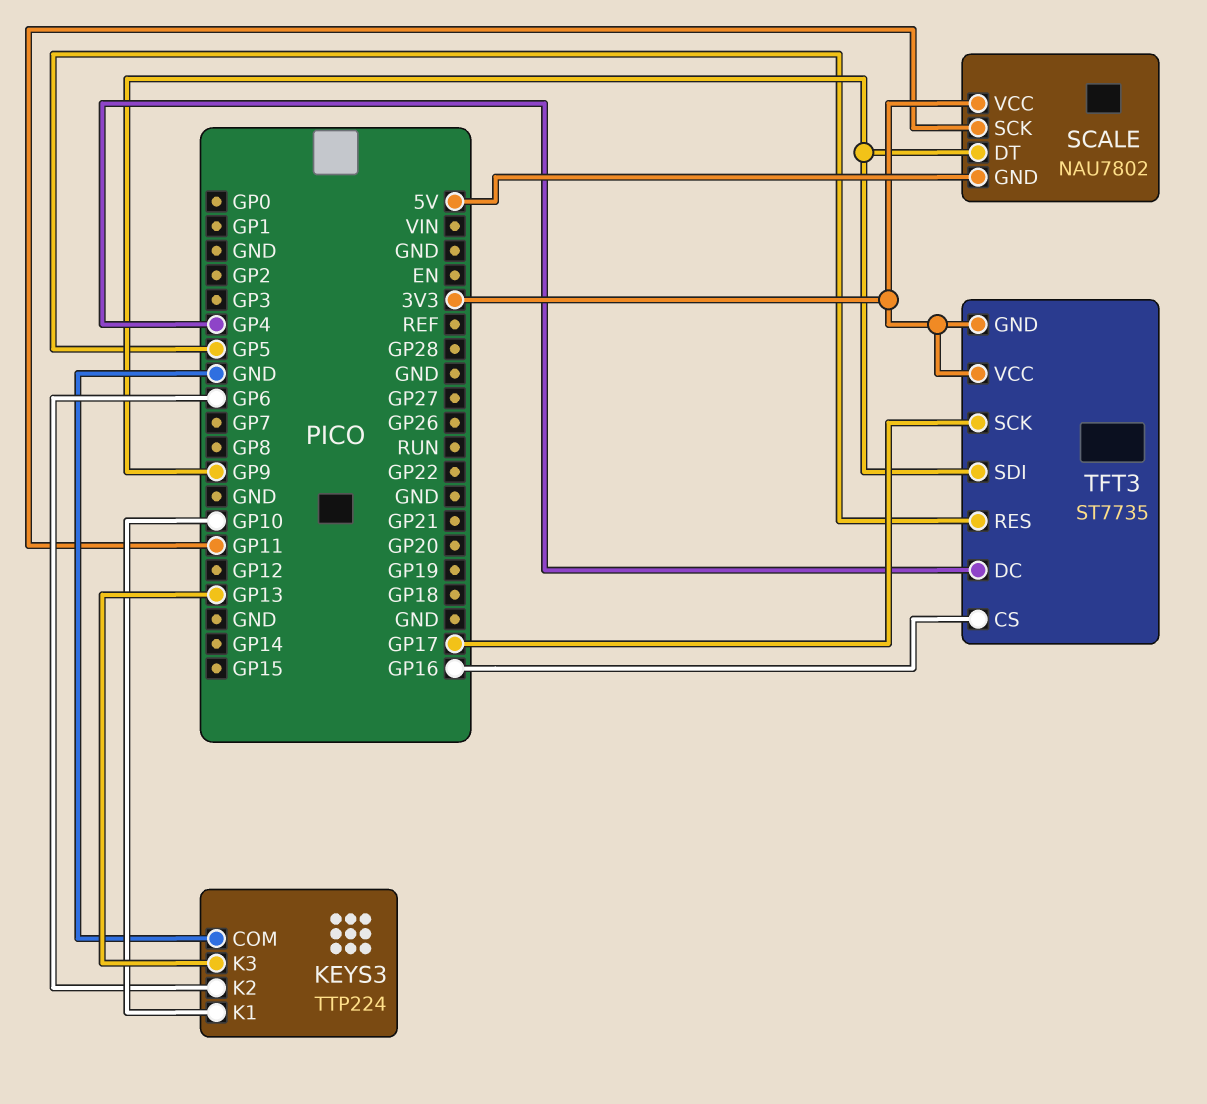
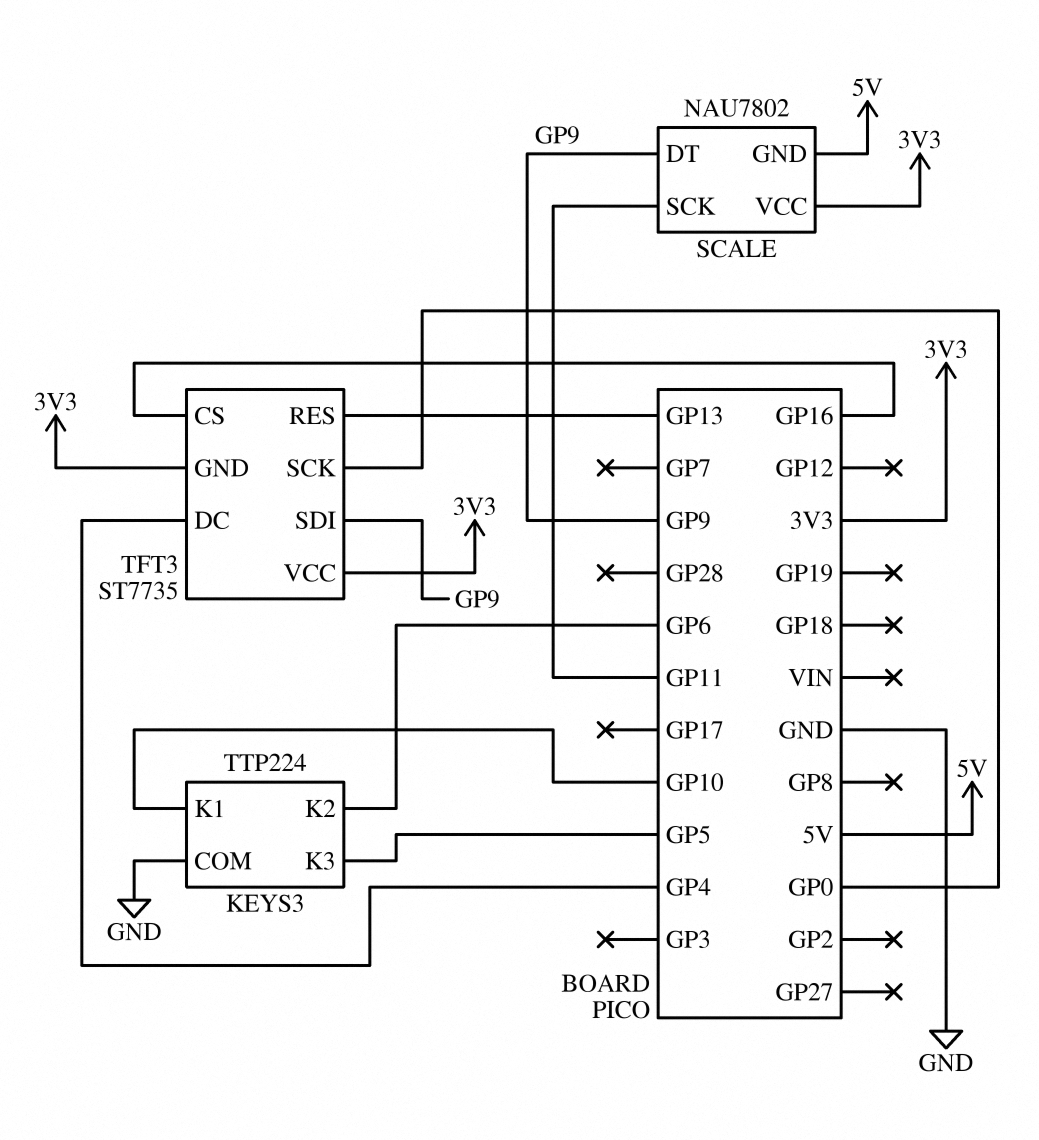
KEYS3 pin K3: GP13 -> GP5
TFT3 pin RES: GP5 -> GP13
TFT3 pin SCK: GP17 -> GP0

